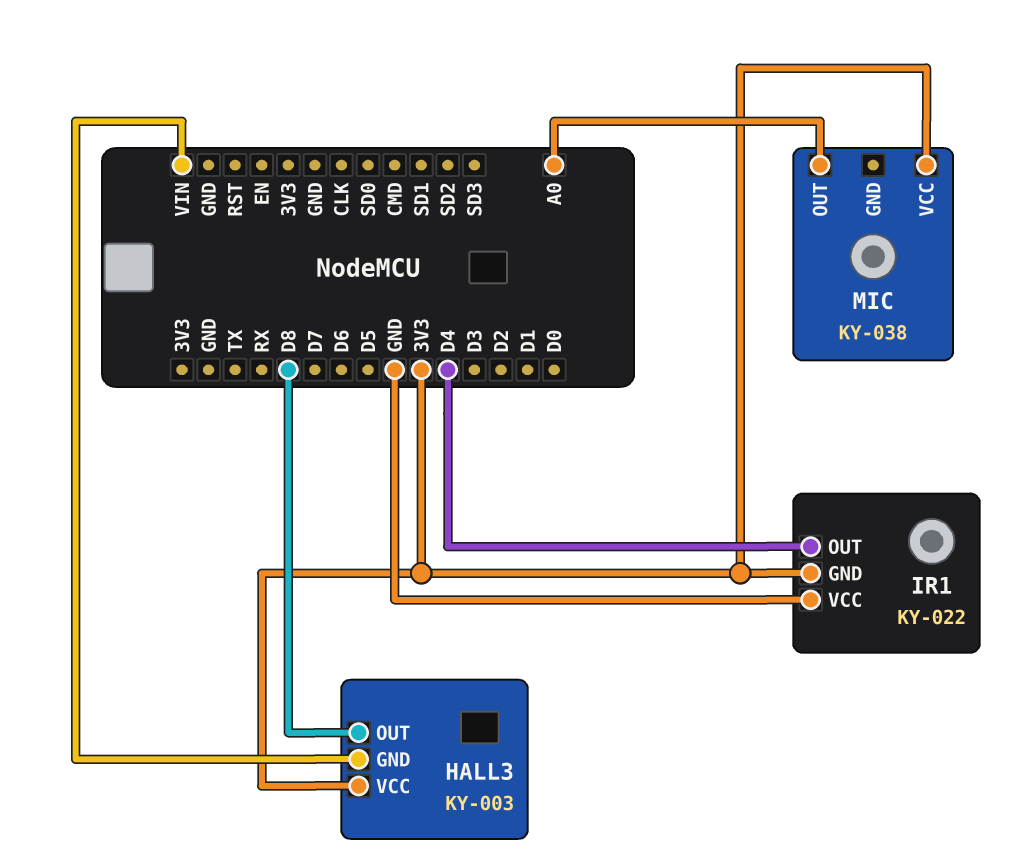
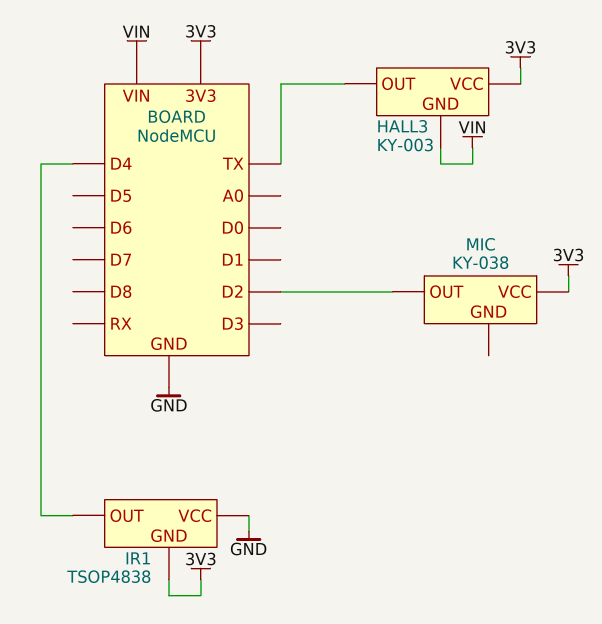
HALL3 pin OUT: D8 -> TX
IR1: KY-022 -> TSOP4838
MIC pin OUT: A0 -> D2

